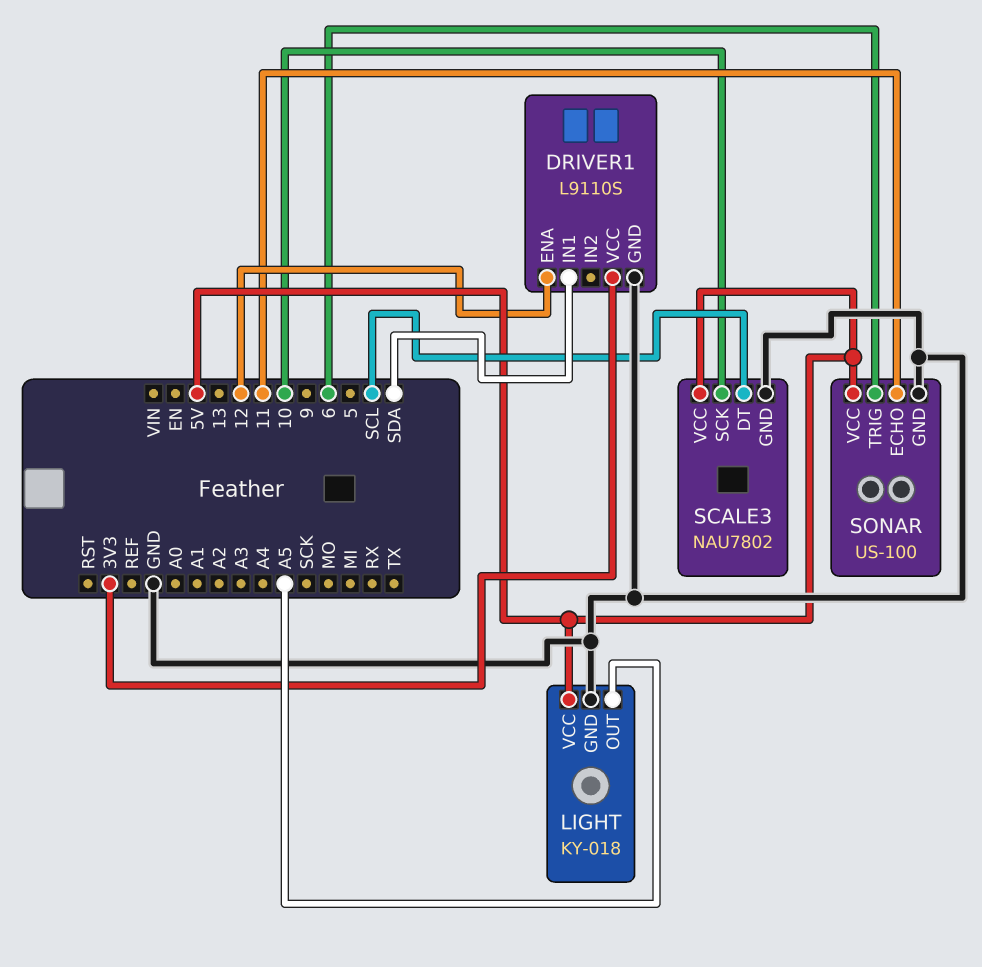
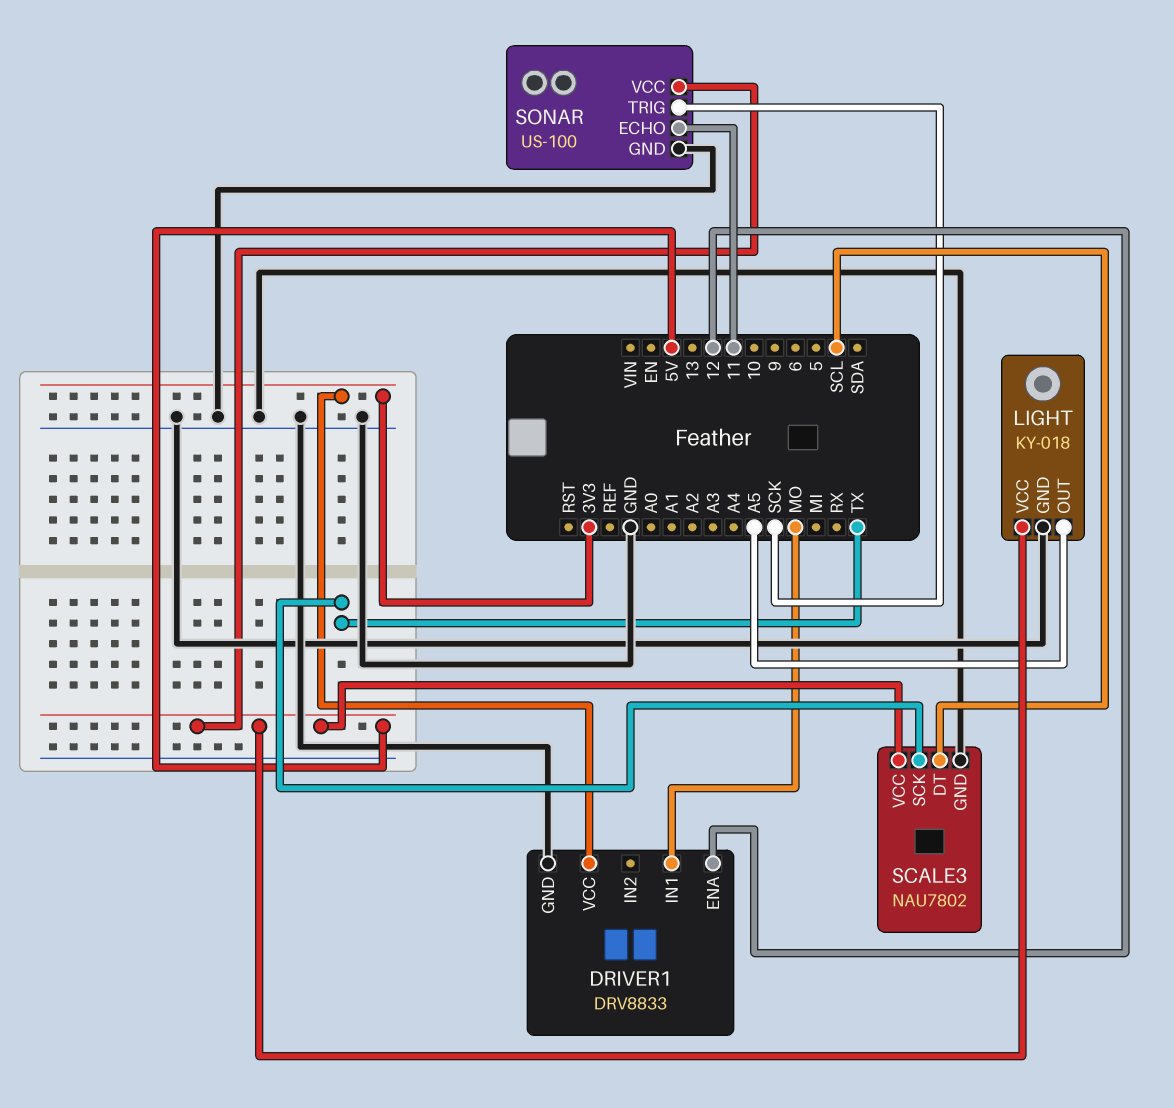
DRIVER1: L9110S -> DRV8833
DRIVER1 pin IN1: SDA -> MO
SCALE3 pin SCK: 10 -> TX
SONAR pin TRIG: 6 -> SCK

